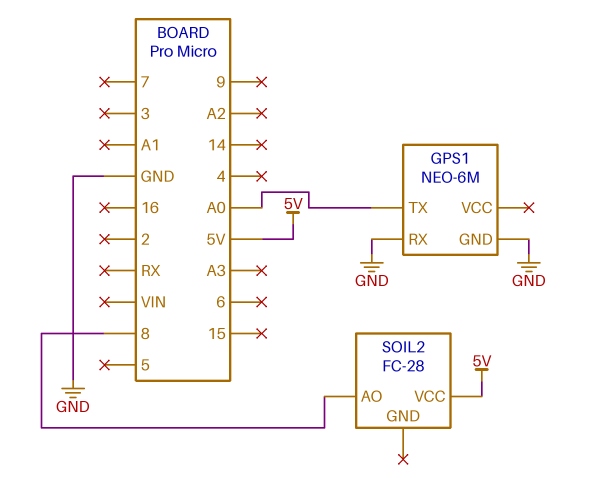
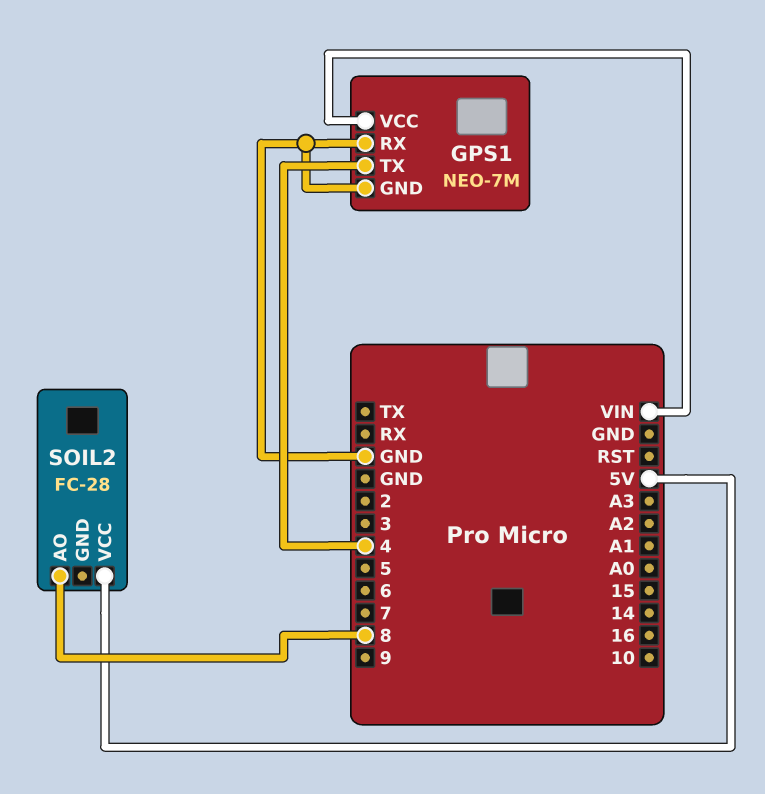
GPS1: NEO-6M -> NEO-7M
GPS1 pin TX: A0 -> 4
GPS1 pin VCC: none -> VIN

